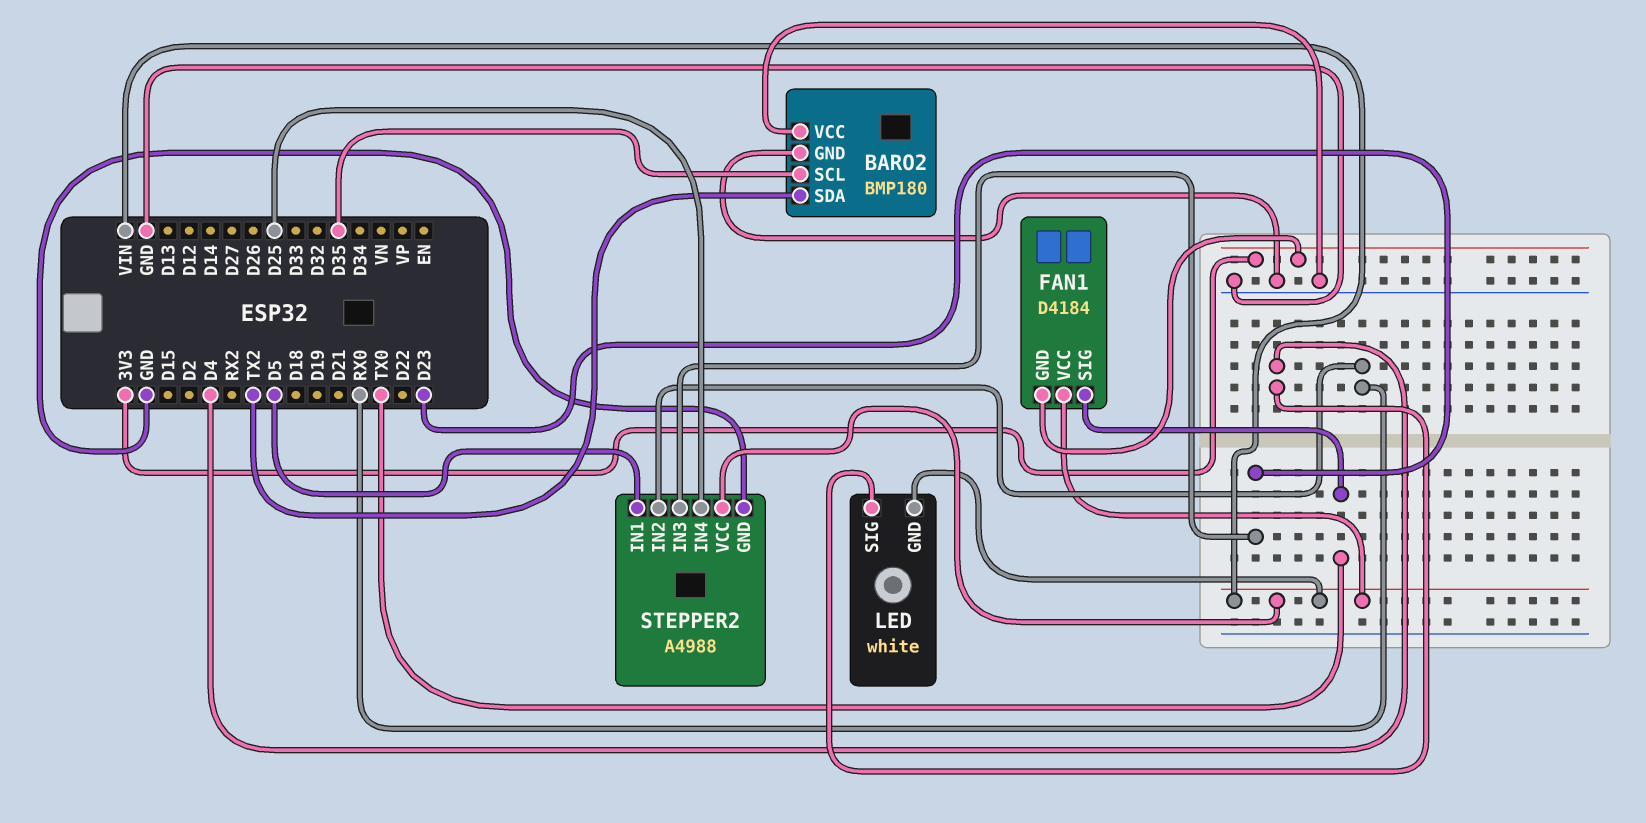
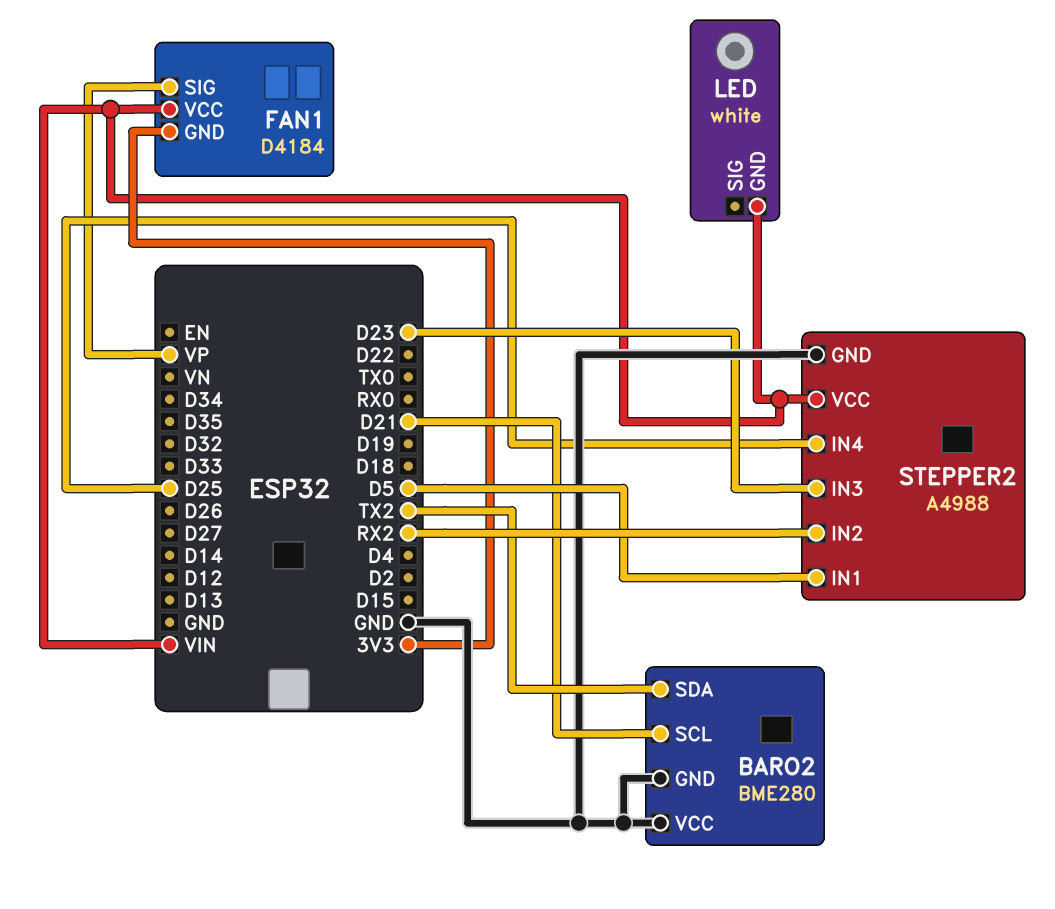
BARO2: BMP180 -> BME280
BARO2 pin SCL: D35 -> D21
FAN1 pin SIG: TX0 -> VP
LED pin SIG: D4 -> none
STEPPER2 pin IN2: RX0 -> RX2

